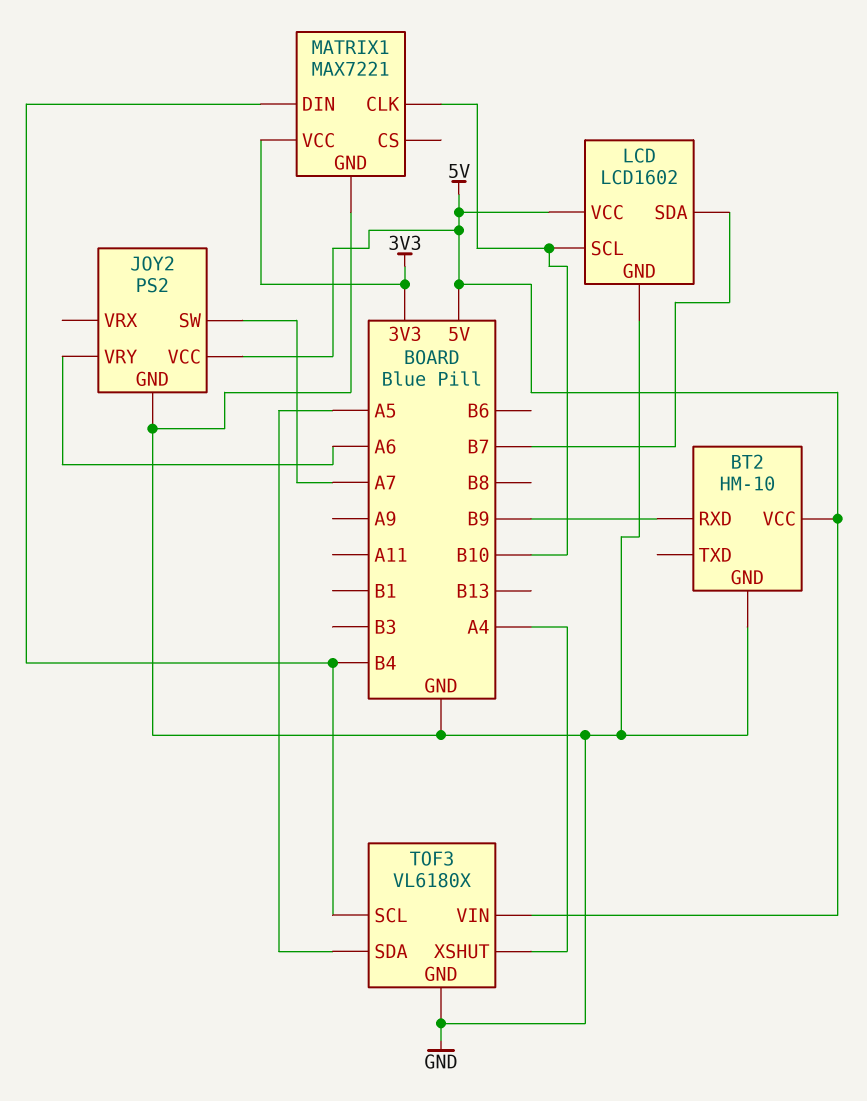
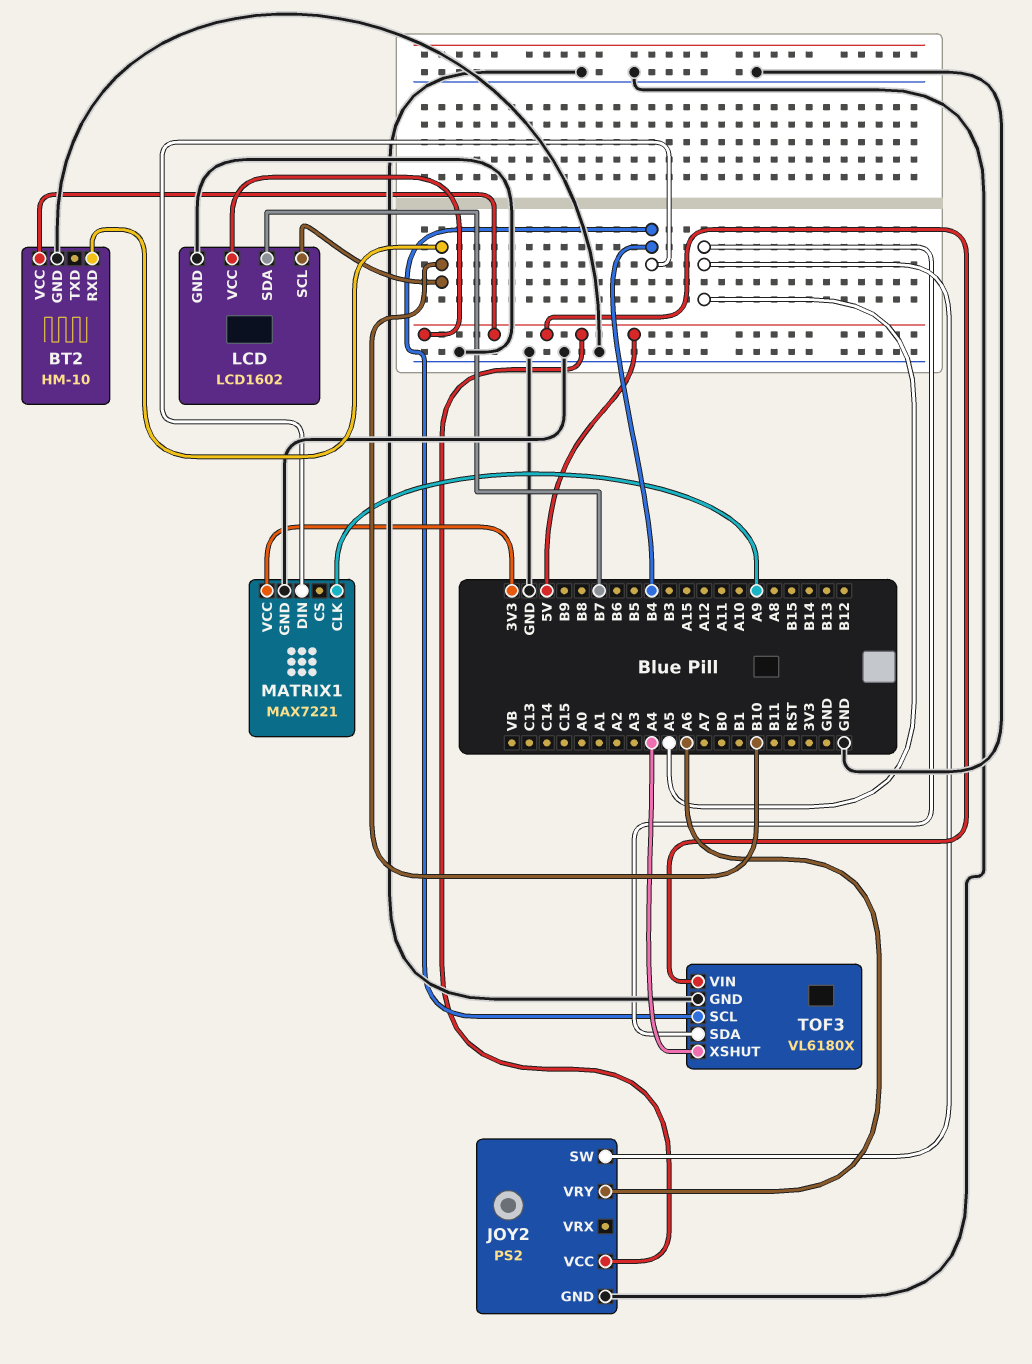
BT2 pin RXD: B9 -> B10
JOY2 pin SW: A7 -> A5
MATRIX1 pin CLK: B10 -> A9

